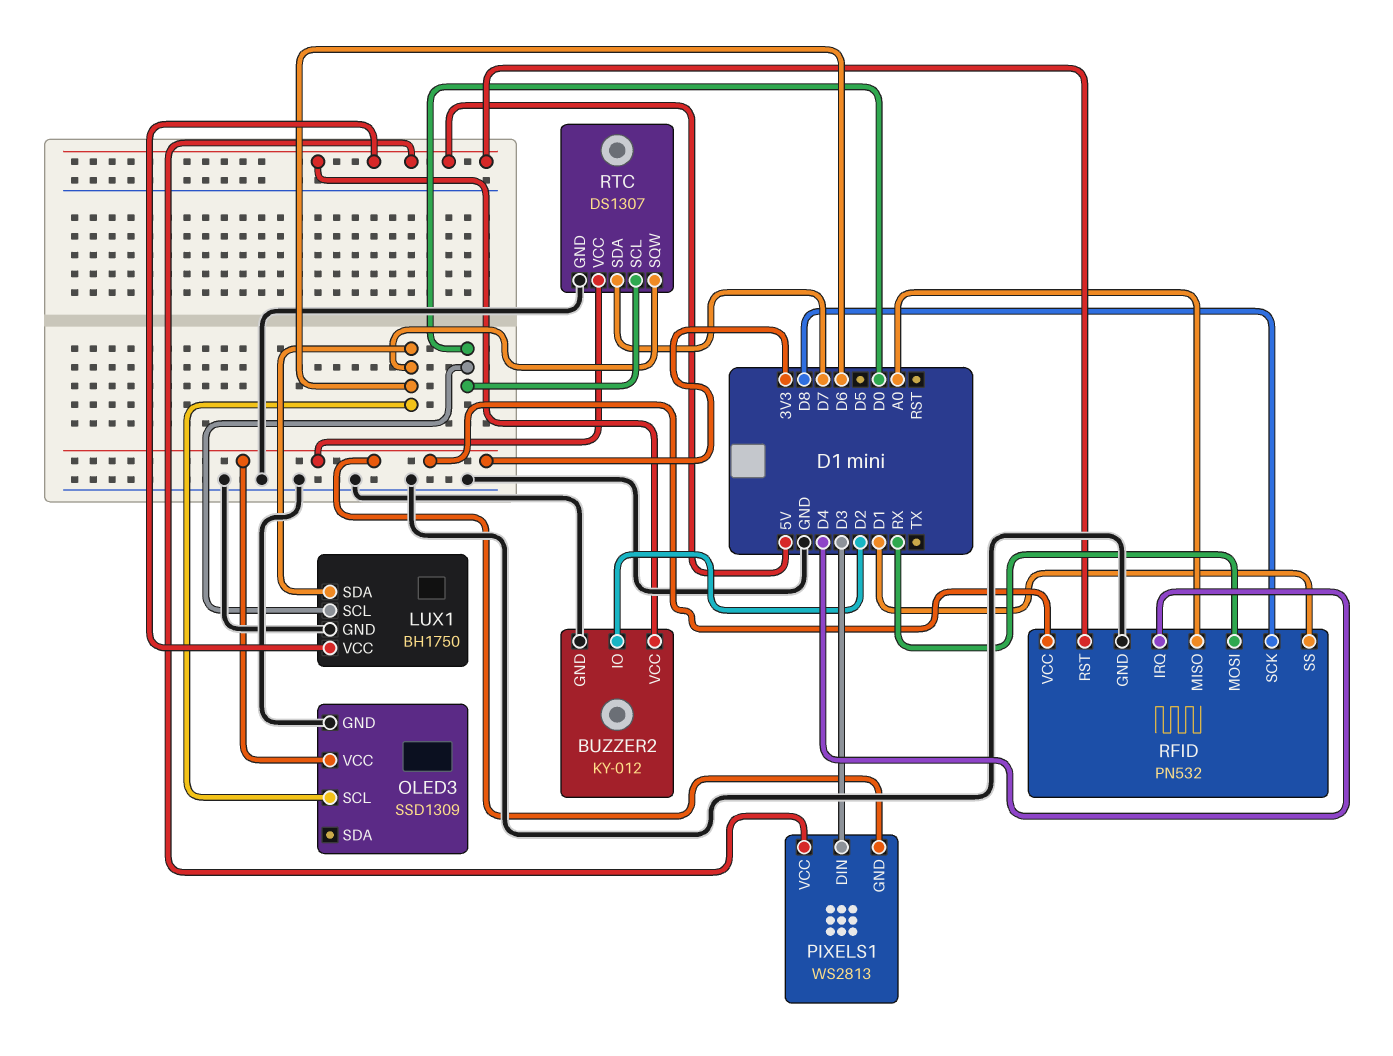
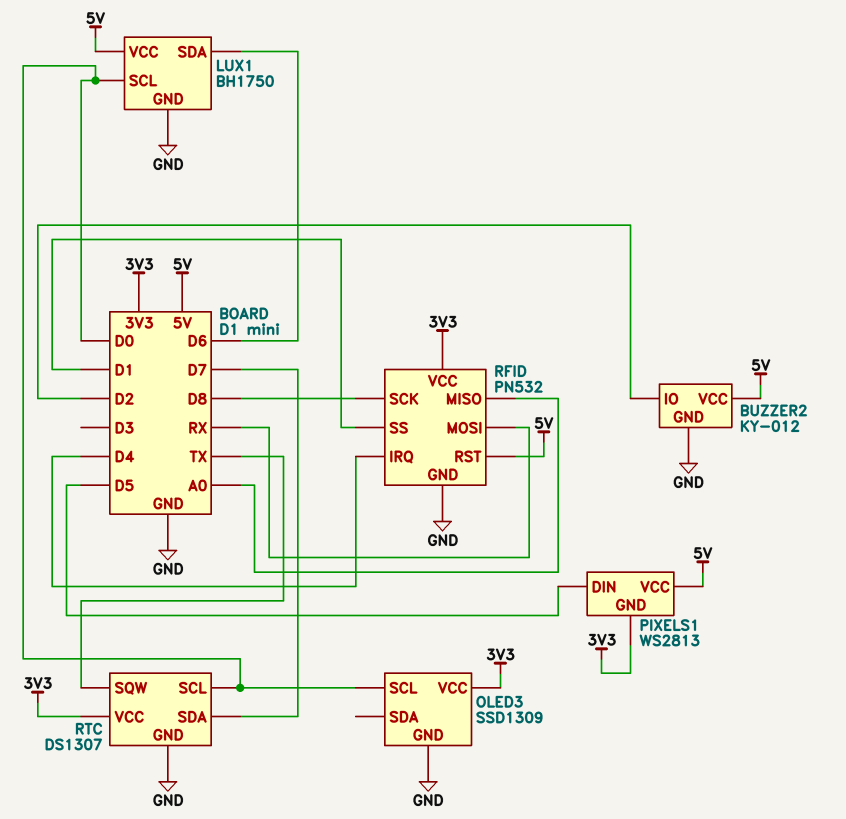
OLED3 pin SCL: D6 -> D0
PIXELS1 pin DIN: D3 -> D5
RTC pin SQW: D6 -> TX

